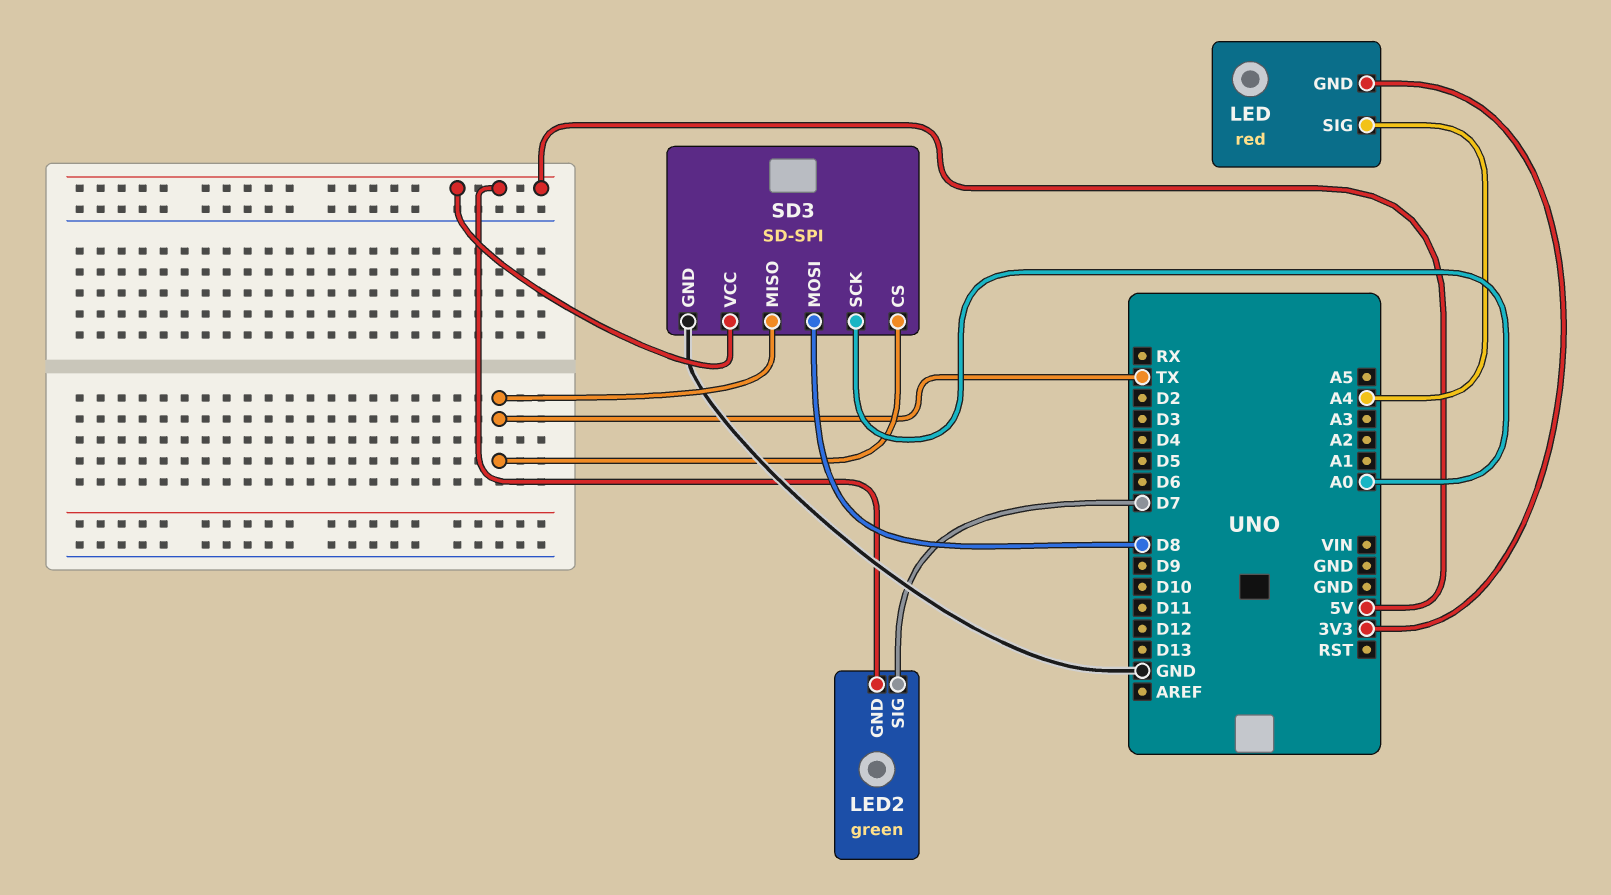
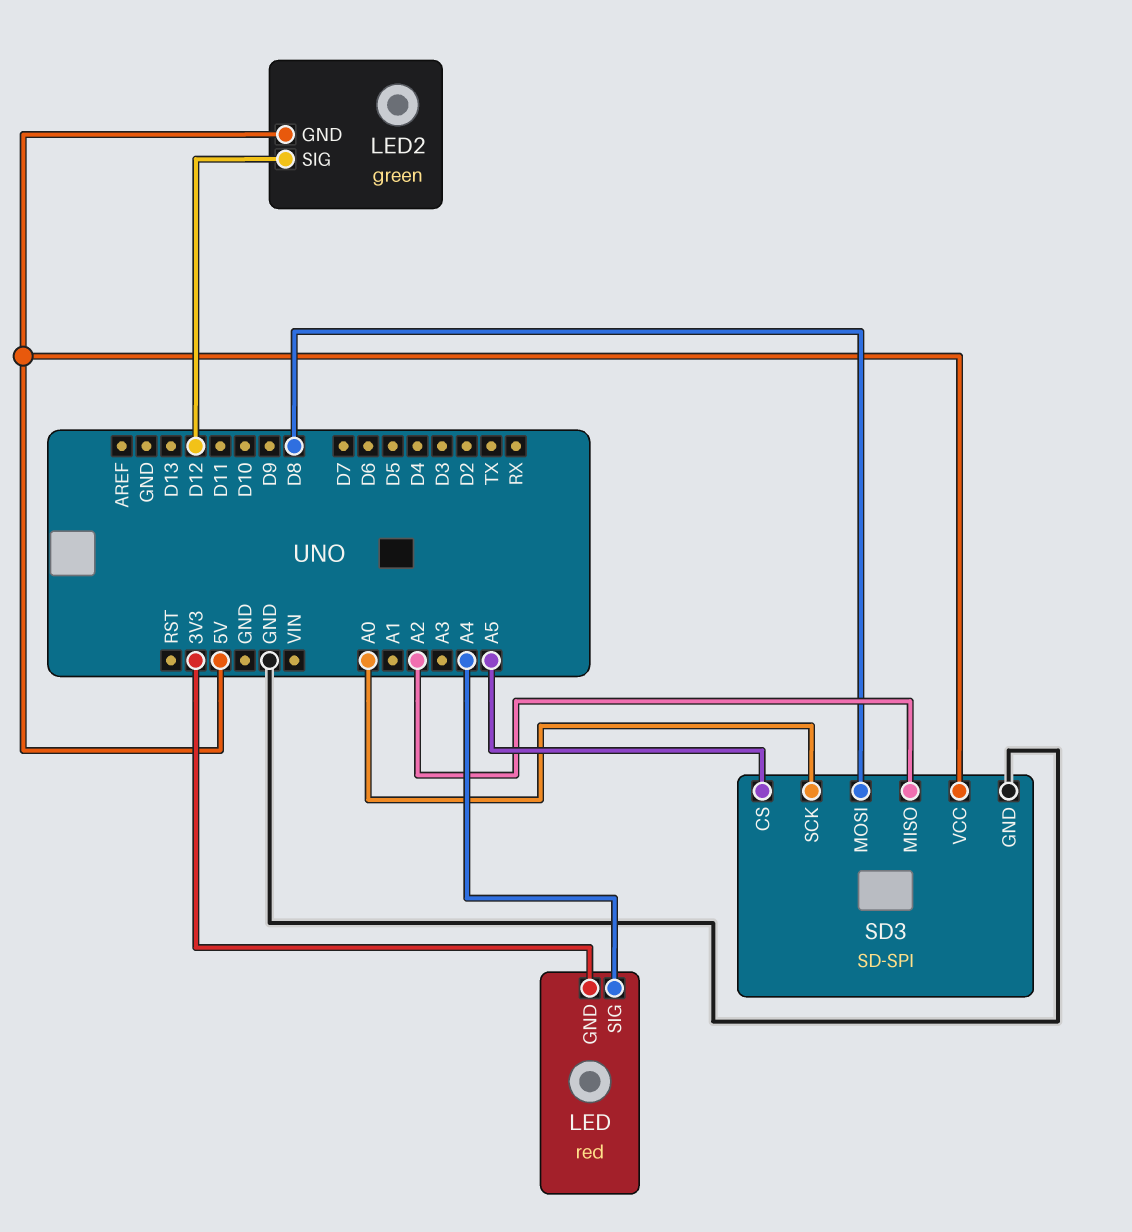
LED2 pin SIG: D7 -> D12
SD3 pin CS: TX -> A5
SD3 pin MISO: TX -> A2

